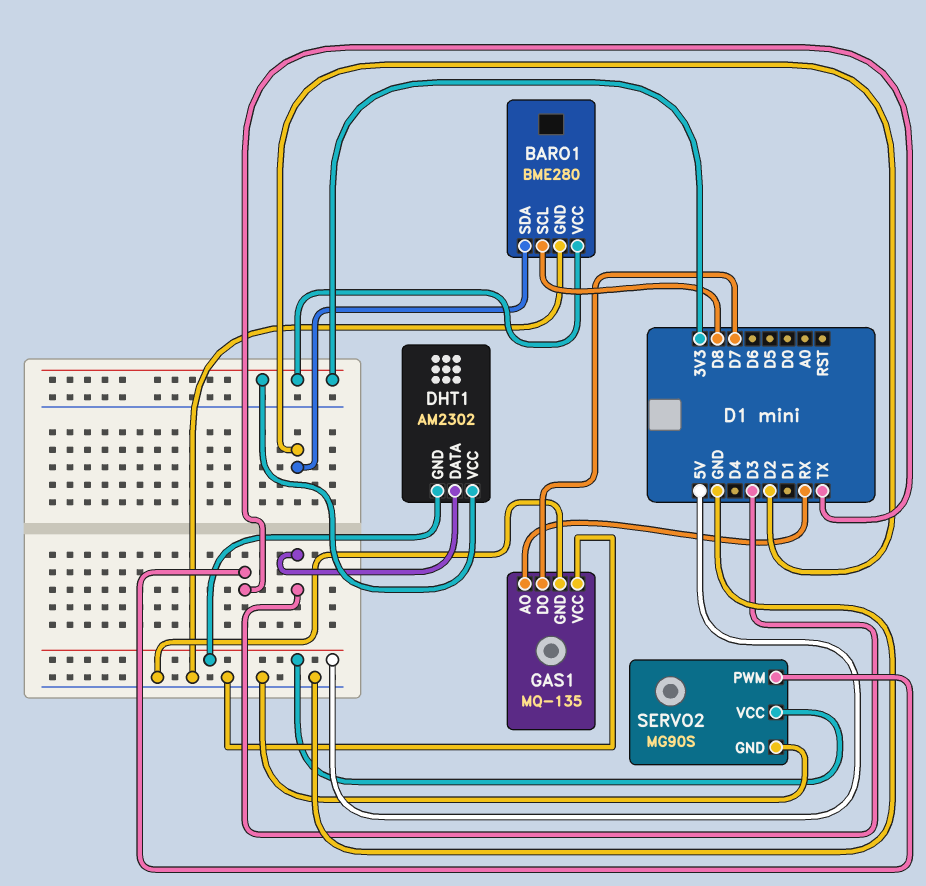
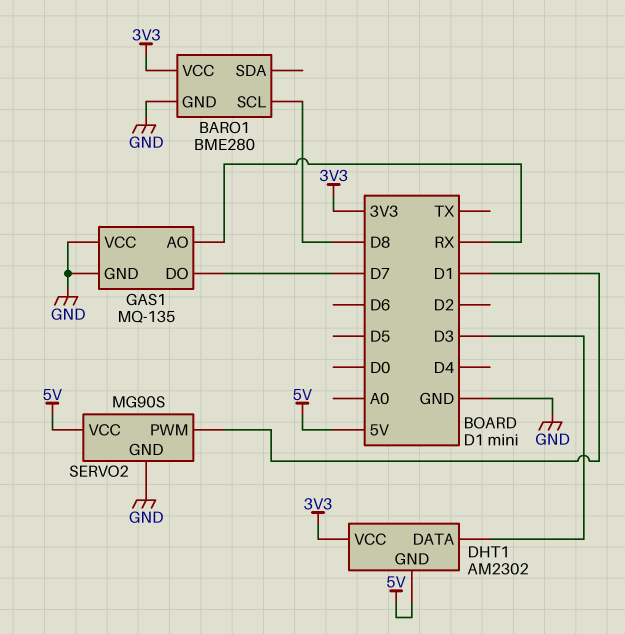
BARO1 pin SDA: D2 -> none
SERVO2 pin PWM: TX -> D1

